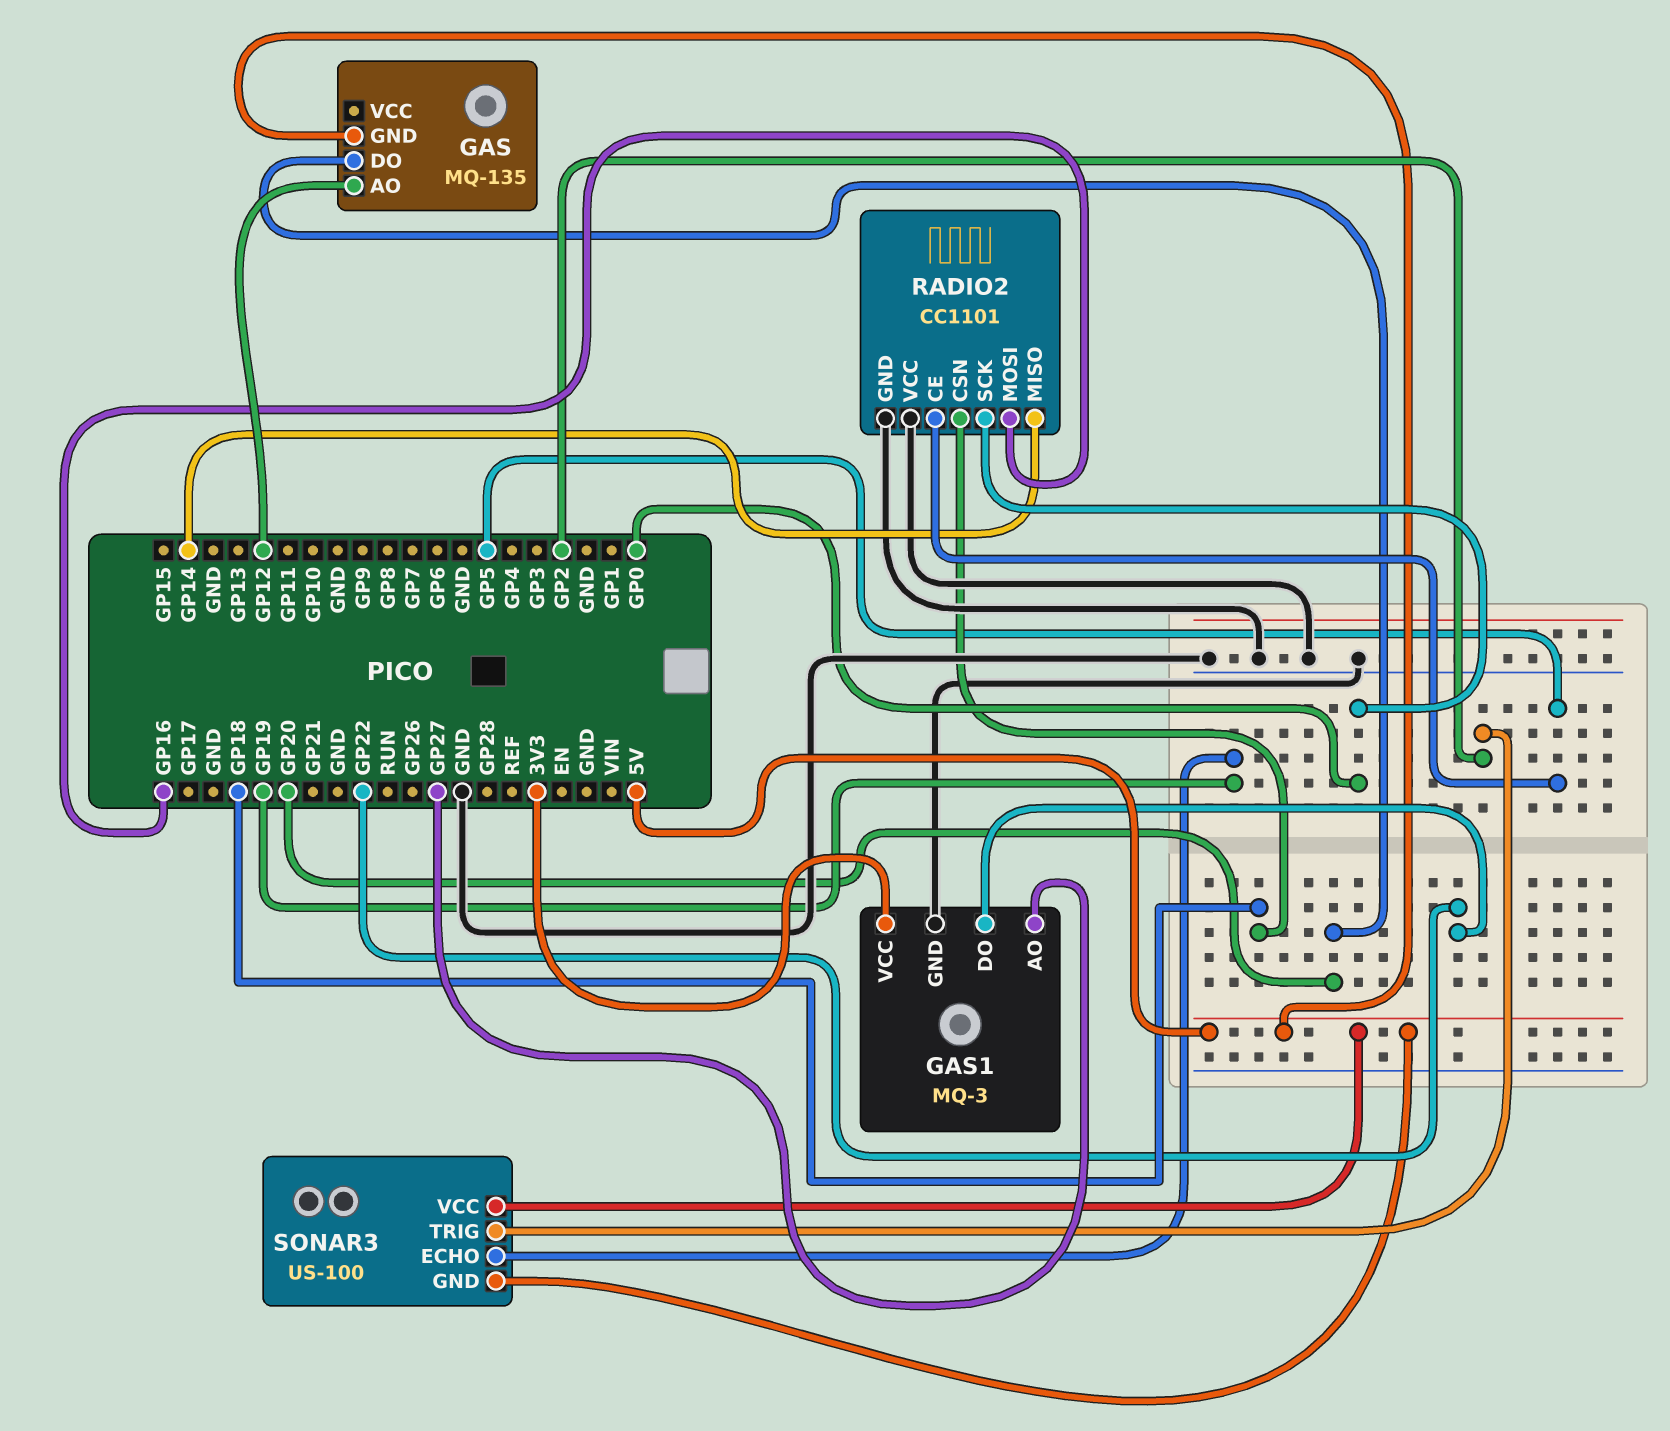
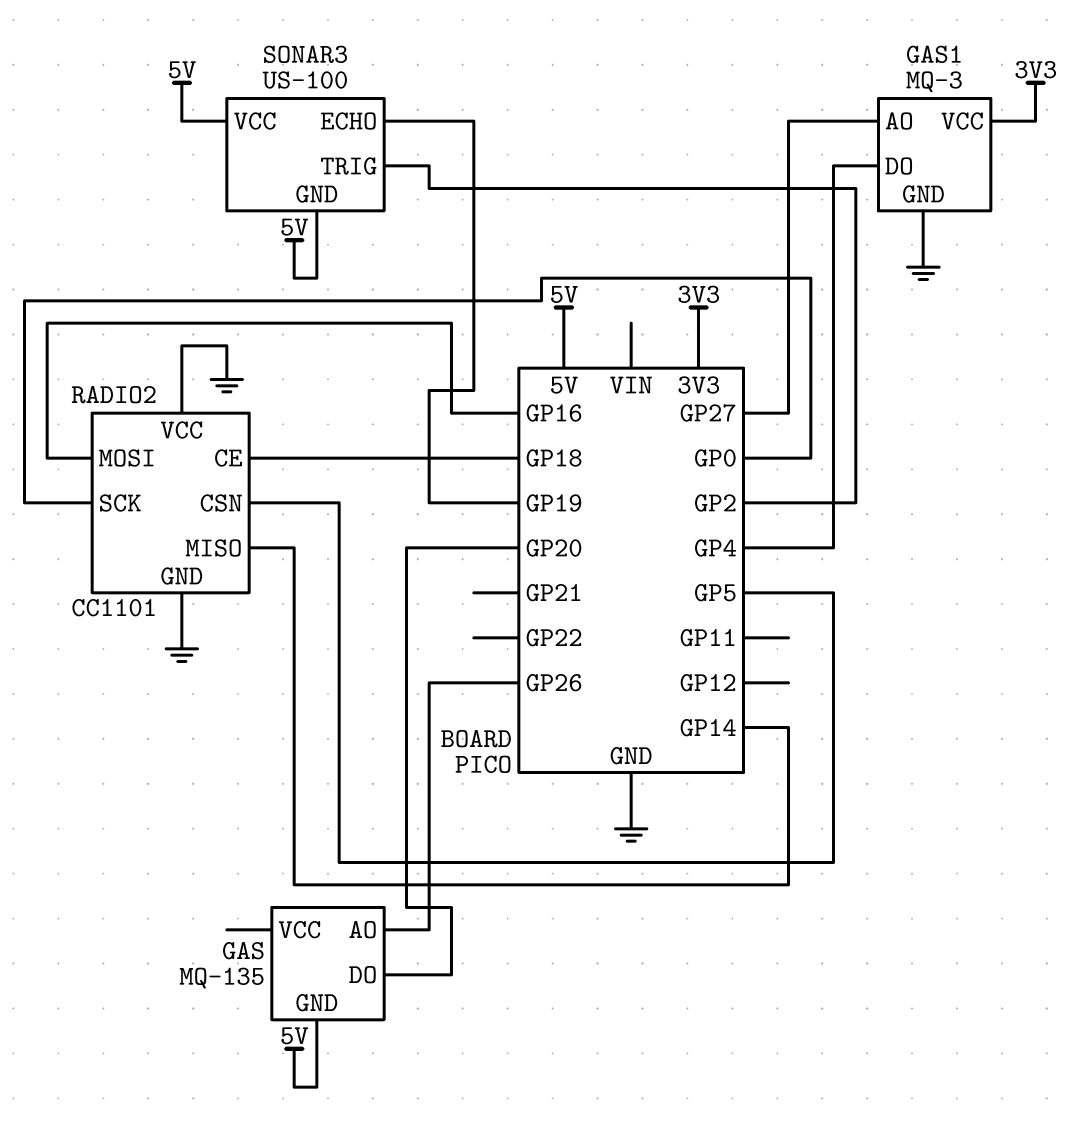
GAS pin AO: GP12 -> GP26
GAS1 pin DO: GP22 -> GP4
RADIO2 pin CE: GP5 -> GP18
RADIO2 pin CSN: GP18 -> GP5

